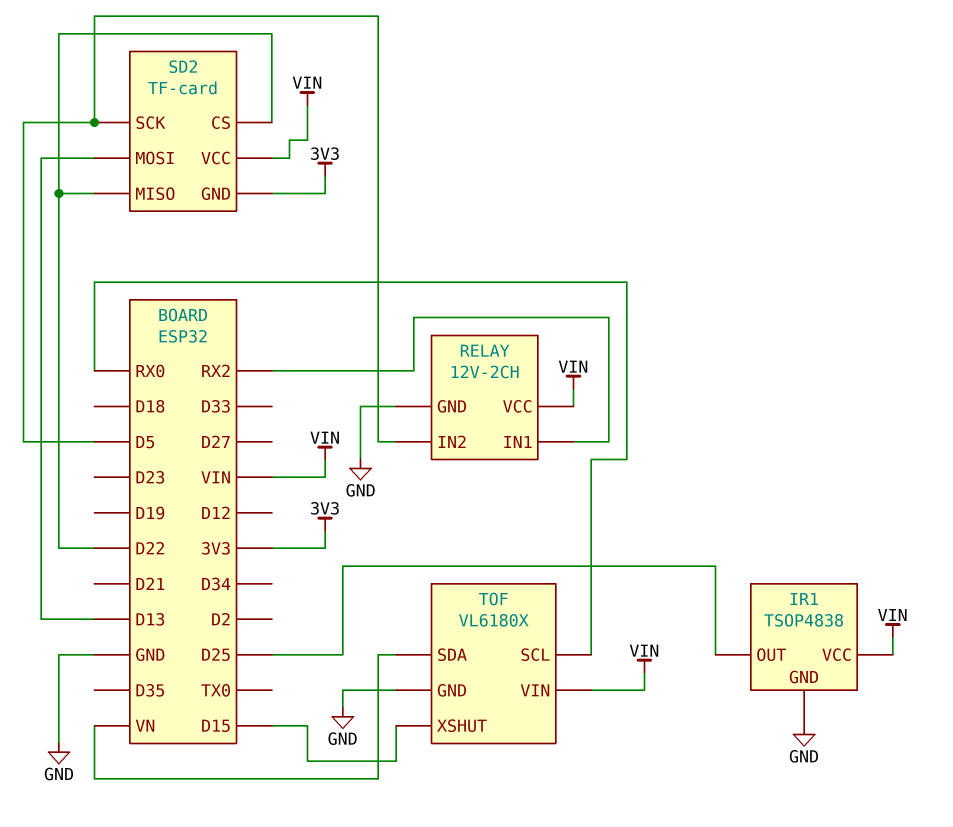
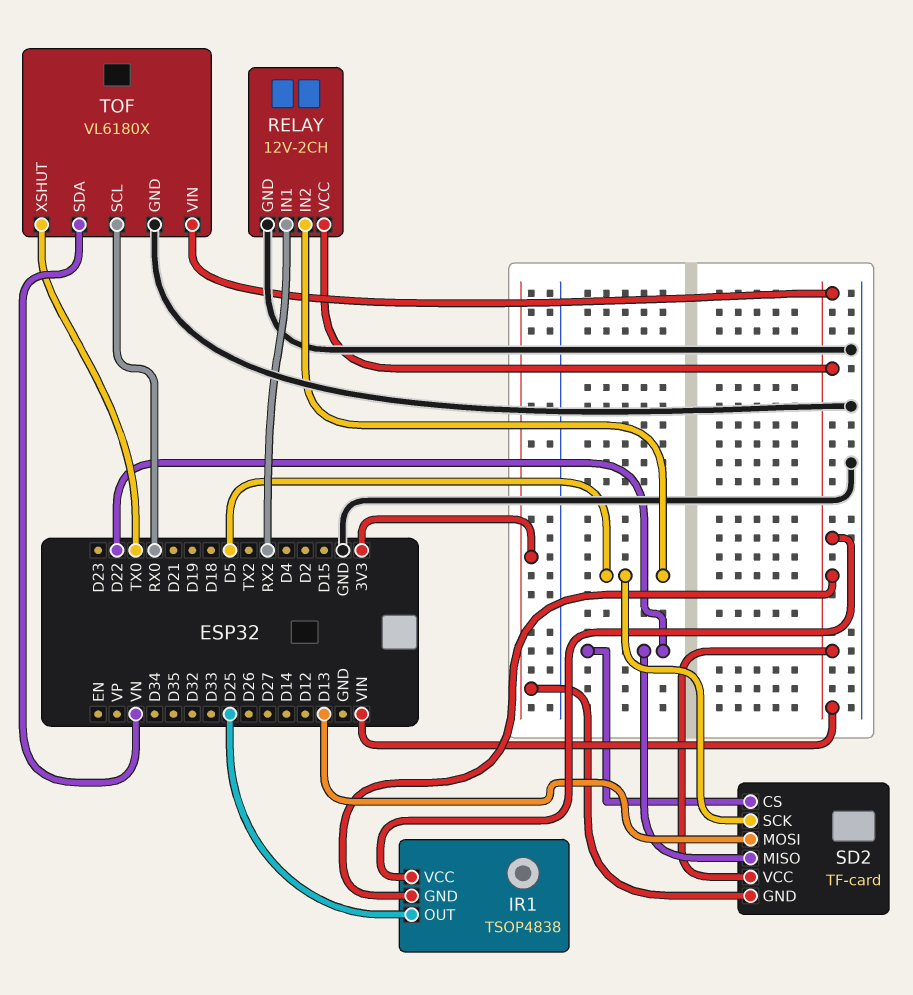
IR1 pin GND: GND -> VIN
TOF pin XSHUT: D15 -> TX0

